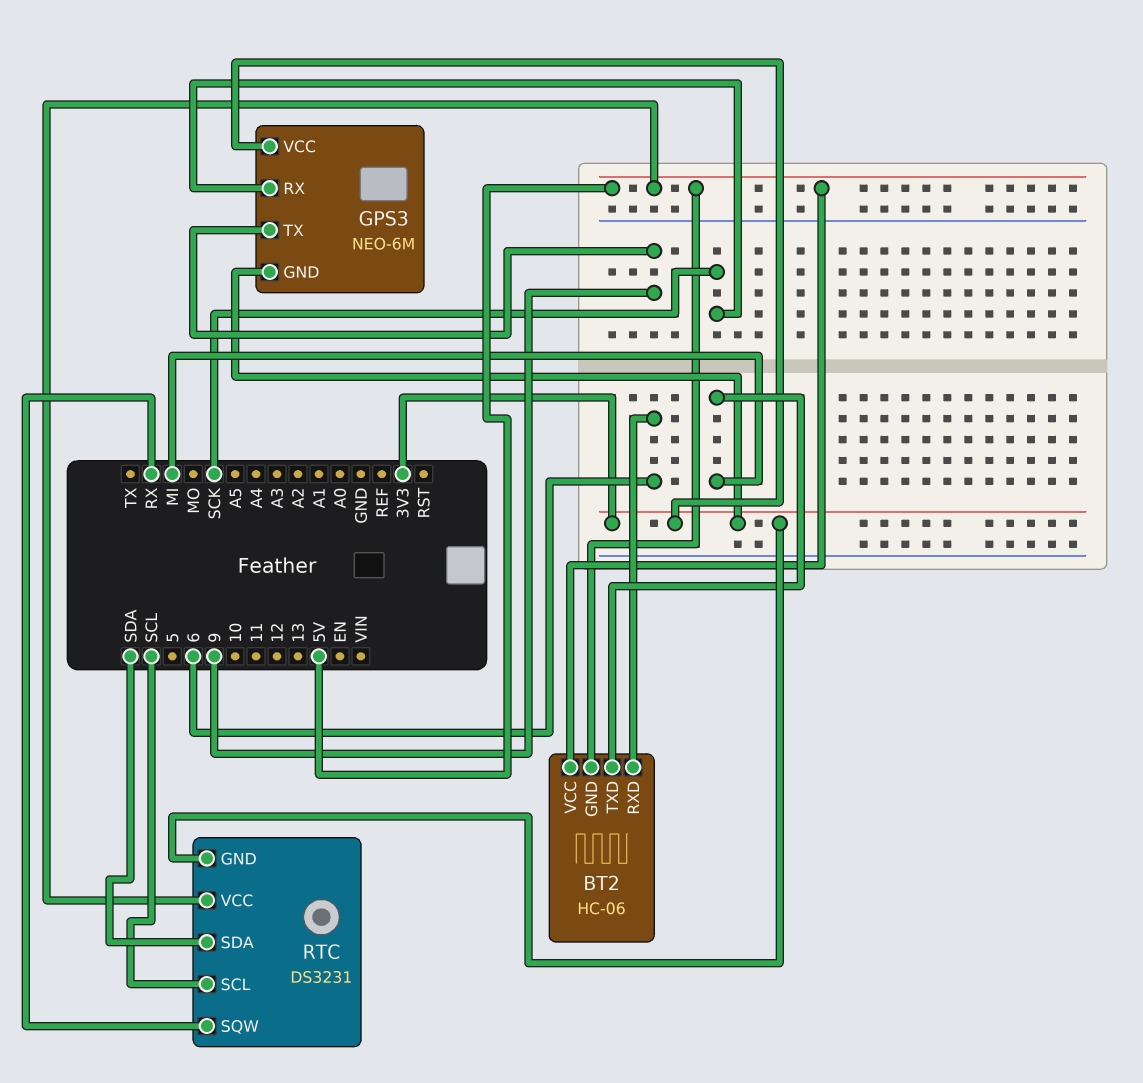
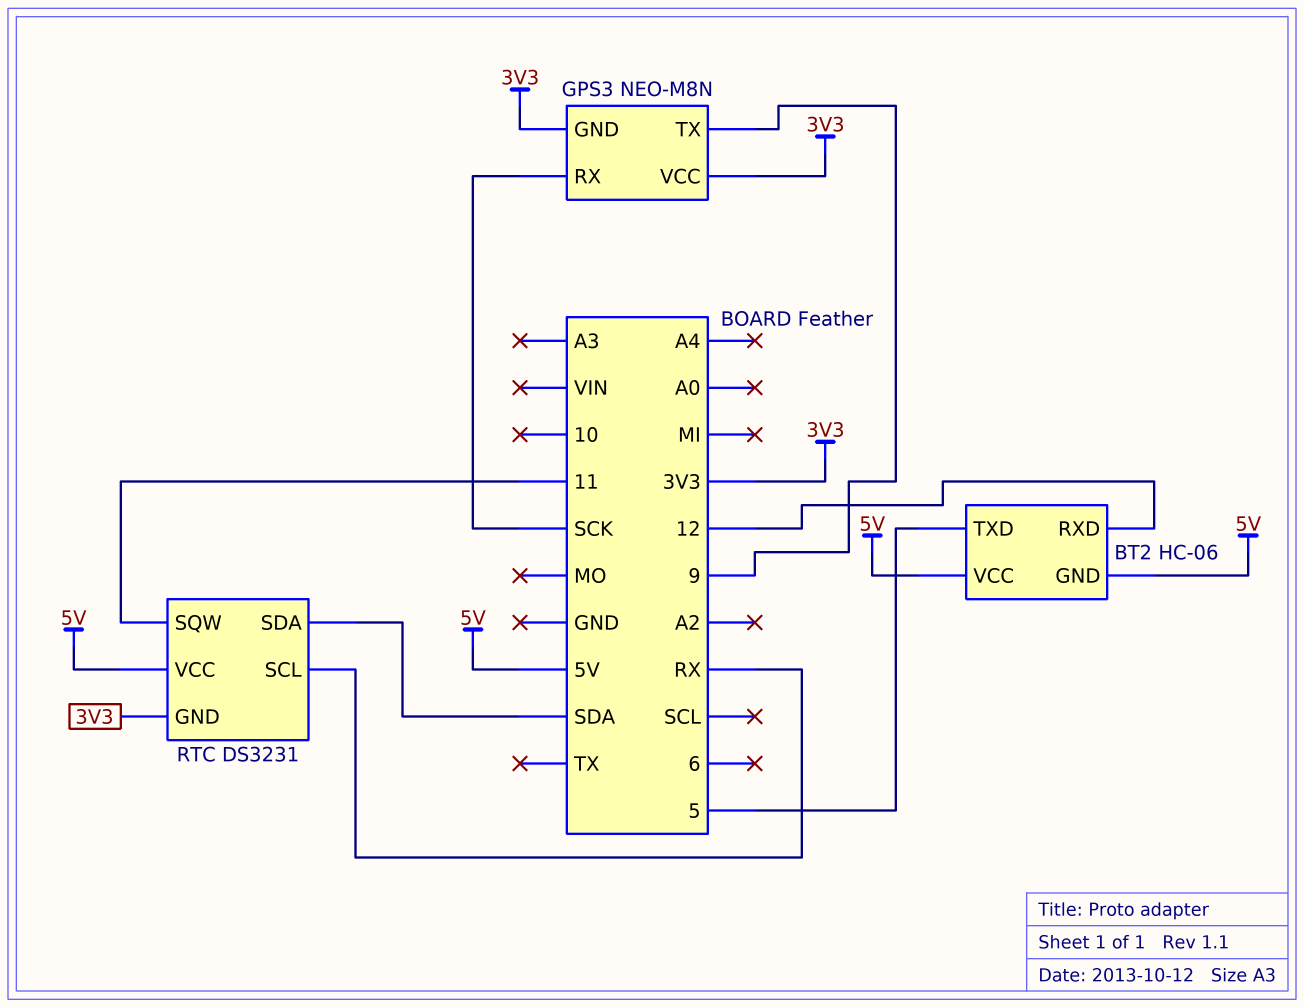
BT2 pin RXD: 6 -> 12
BT2 pin TXD: MI -> 5
GPS3: NEO-6M -> NEO-M8N
RTC pin SCL: SCL -> RX
RTC pin SQW: RX -> 11

